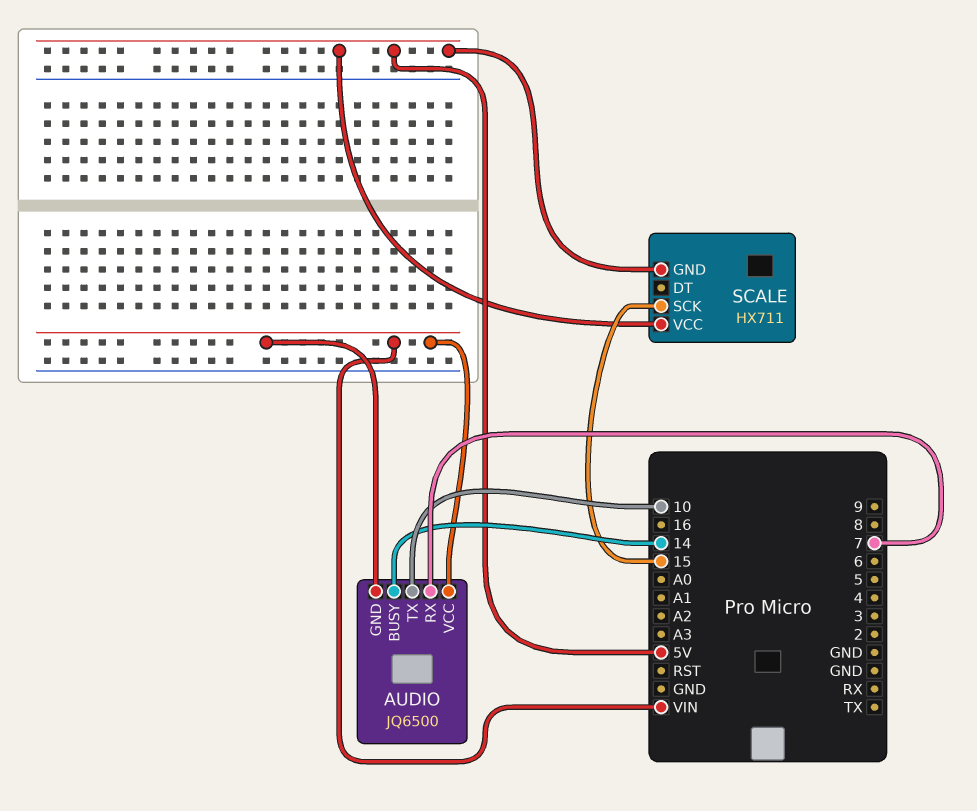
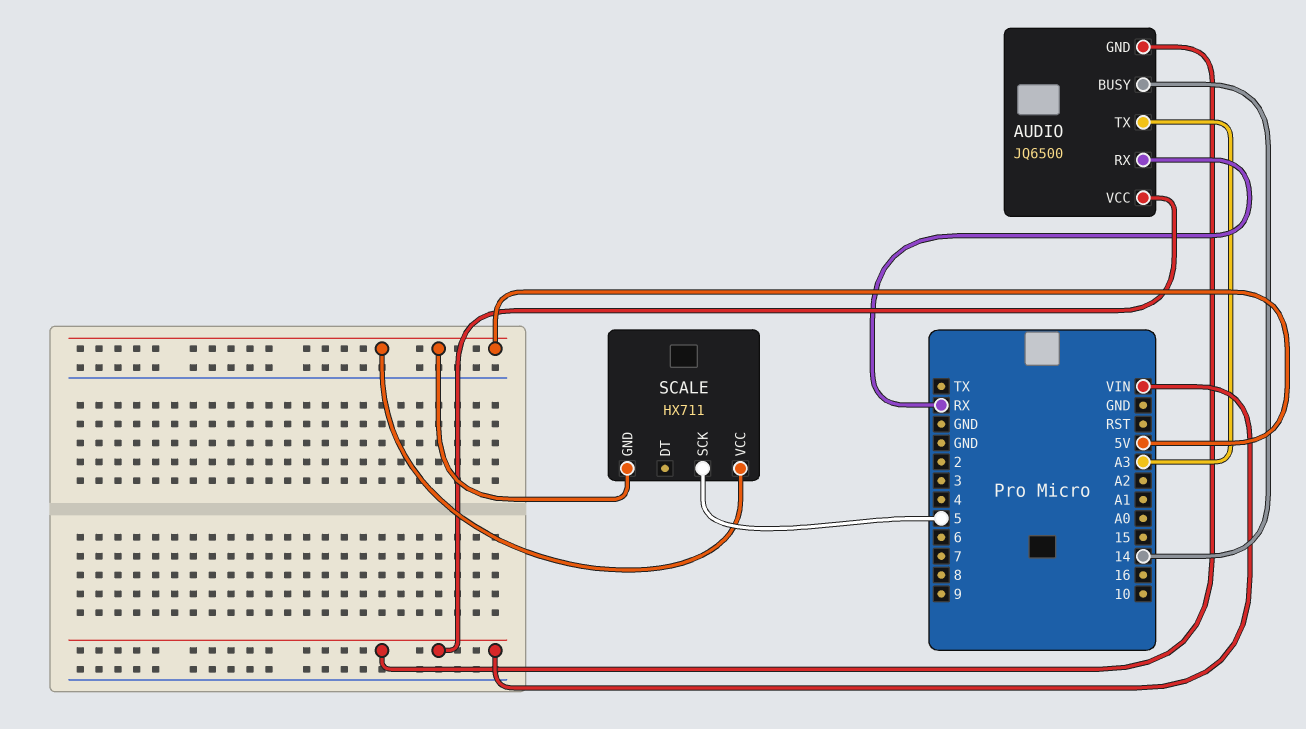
AUDIO pin RX: 7 -> RX
AUDIO pin TX: 10 -> A3
SCALE pin SCK: 15 -> 5

